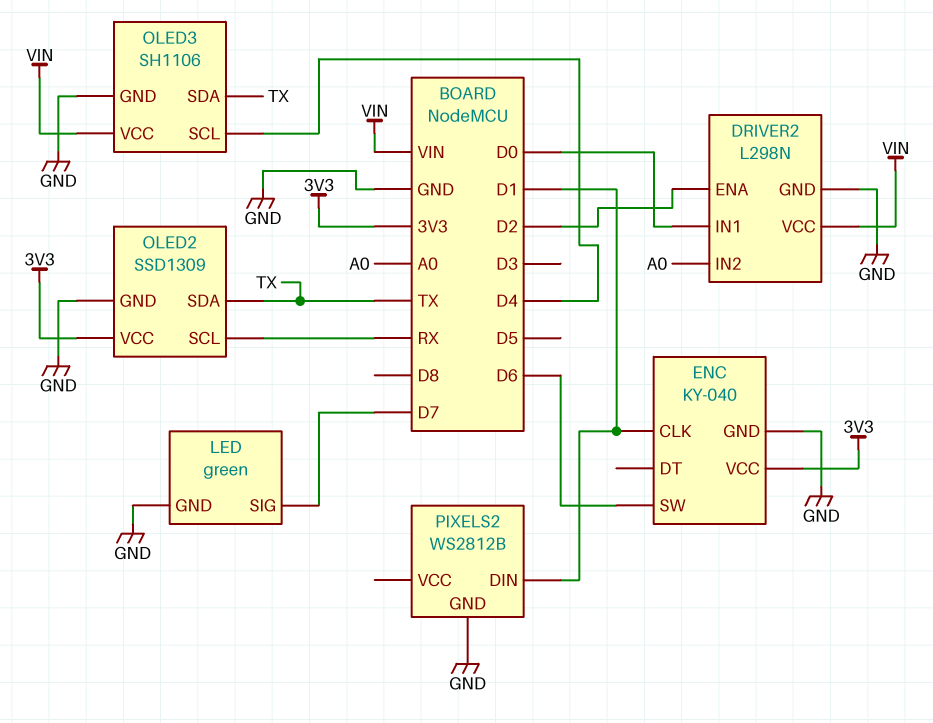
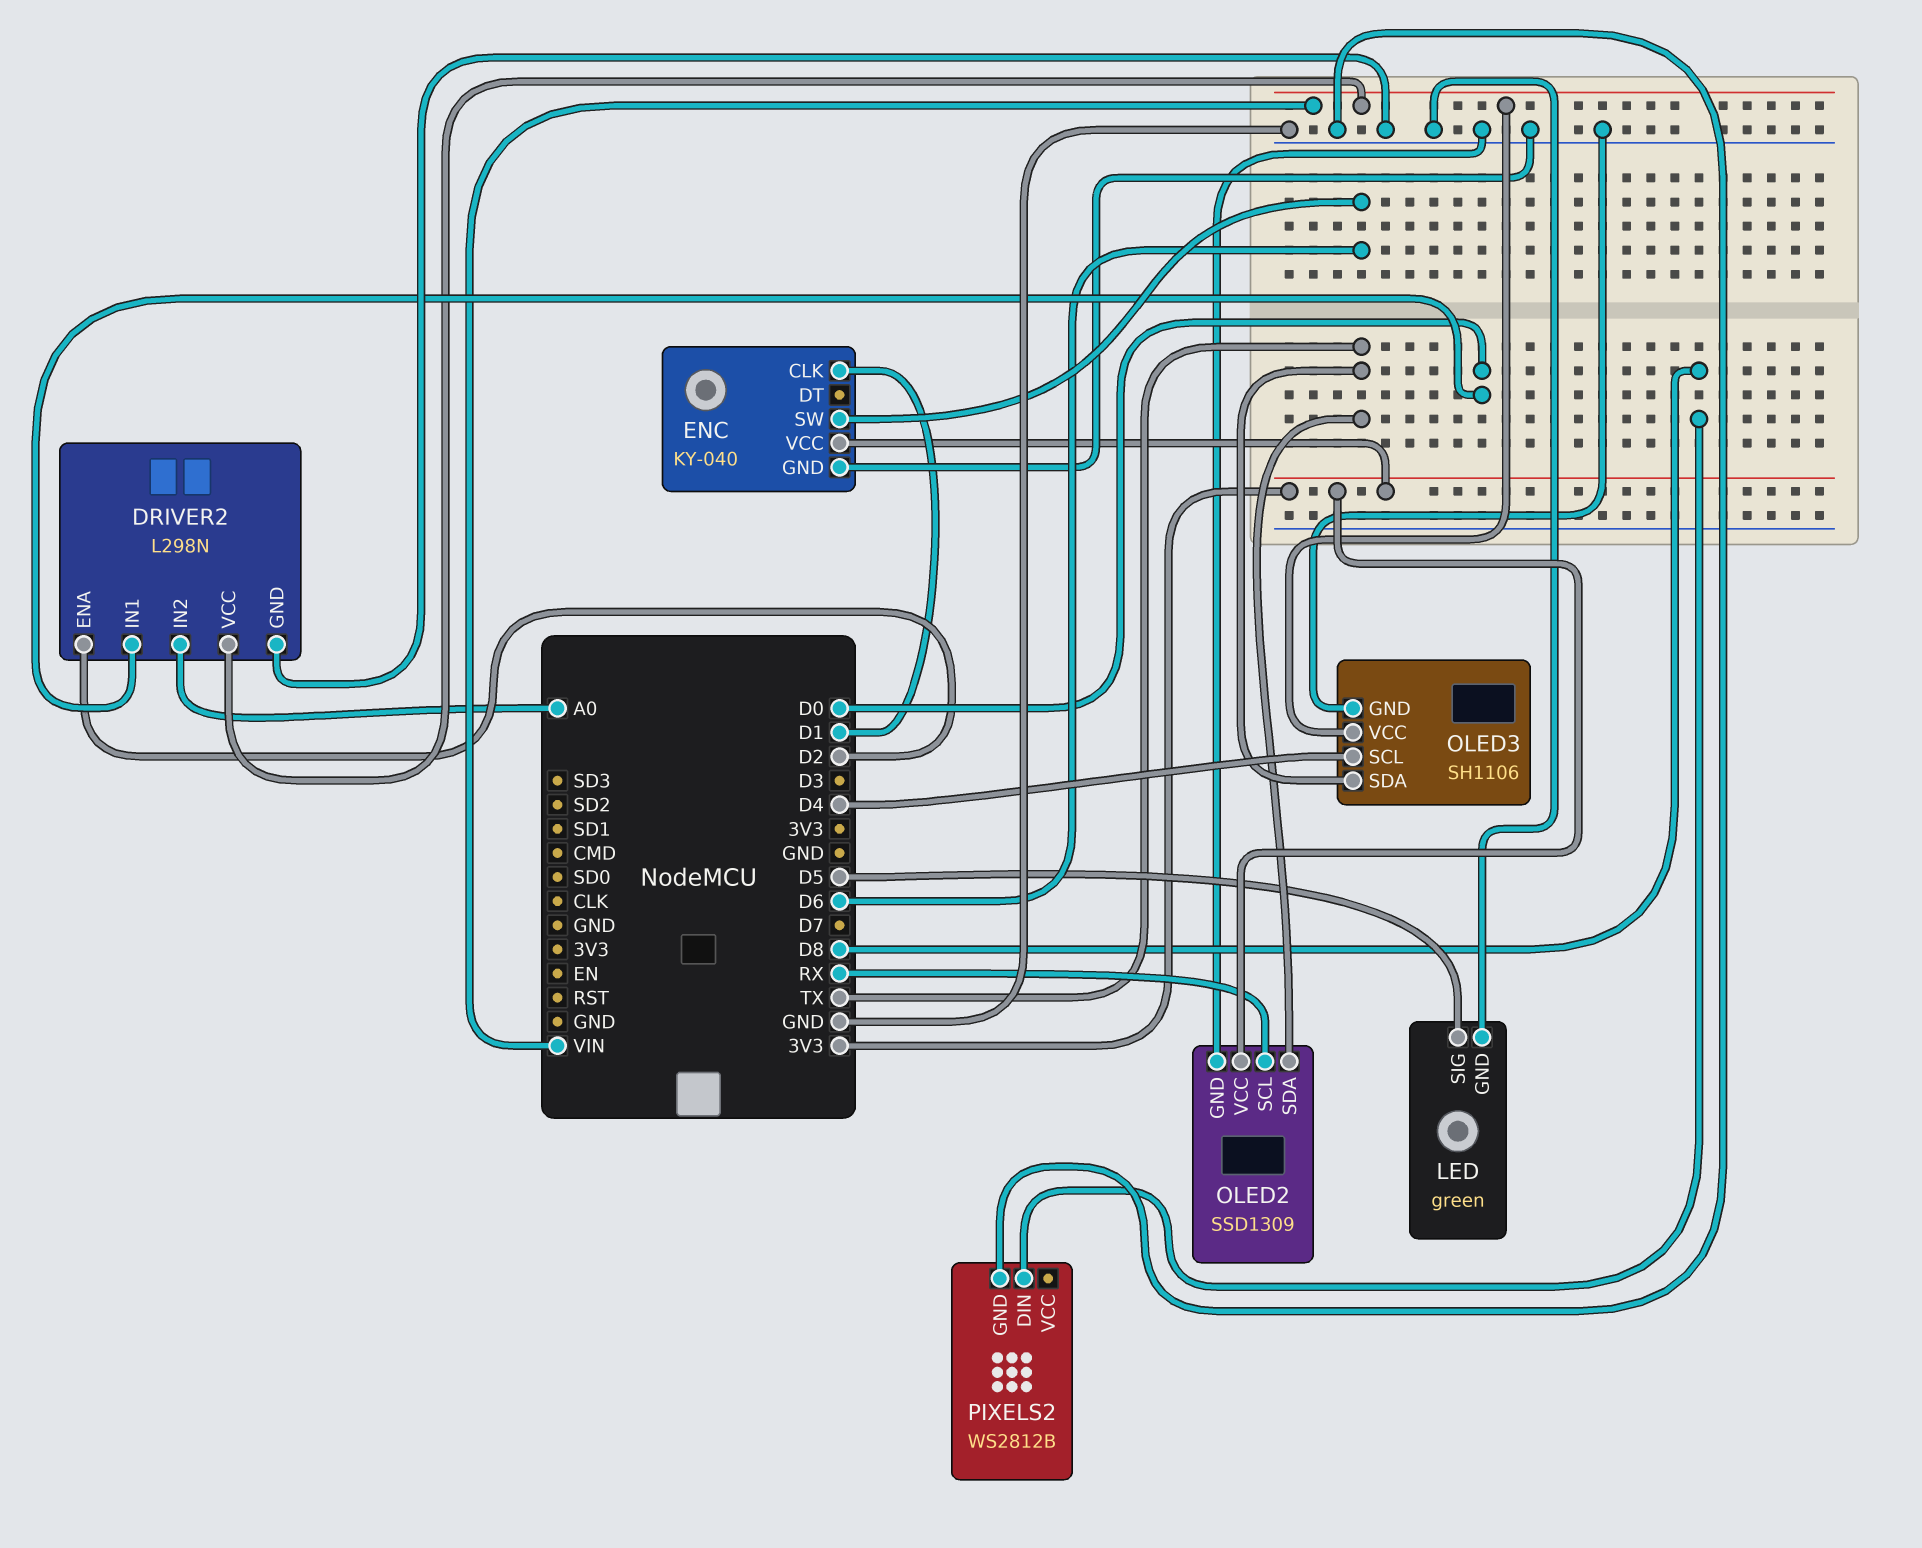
LED pin SIG: D7 -> D5
PIXELS2 pin DIN: D1 -> D8

